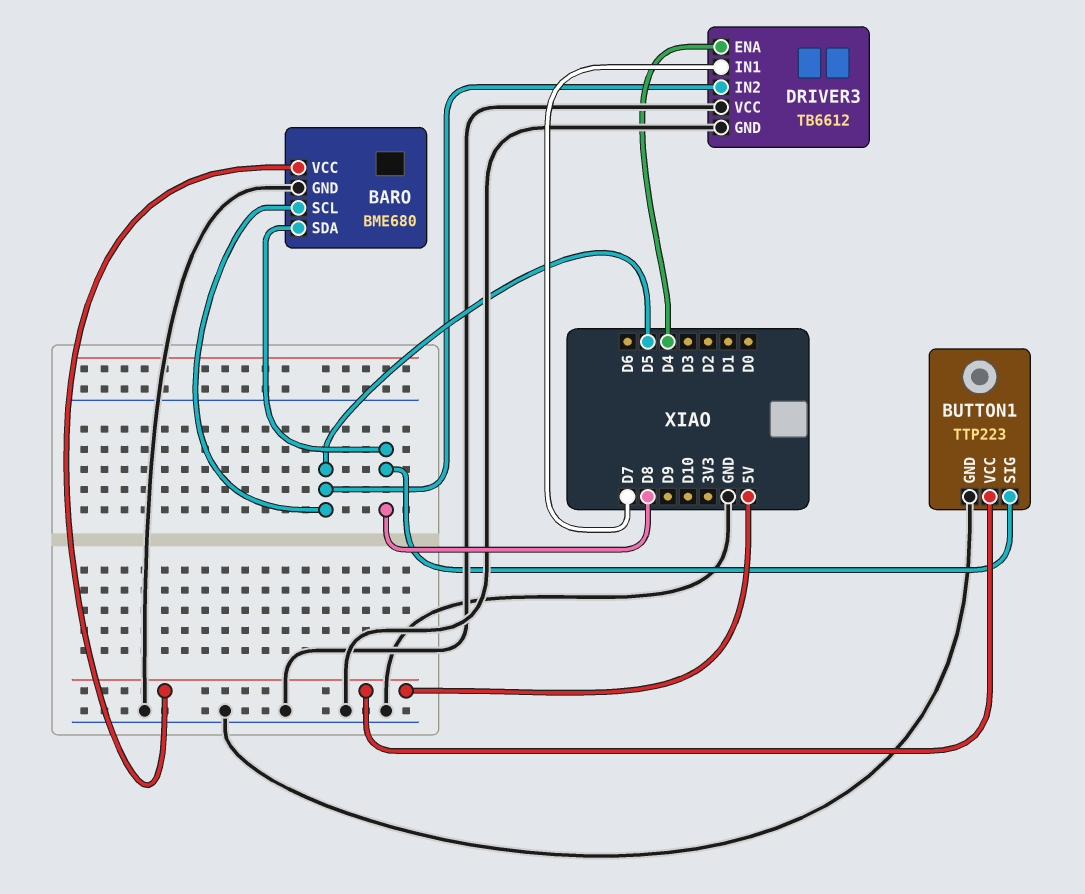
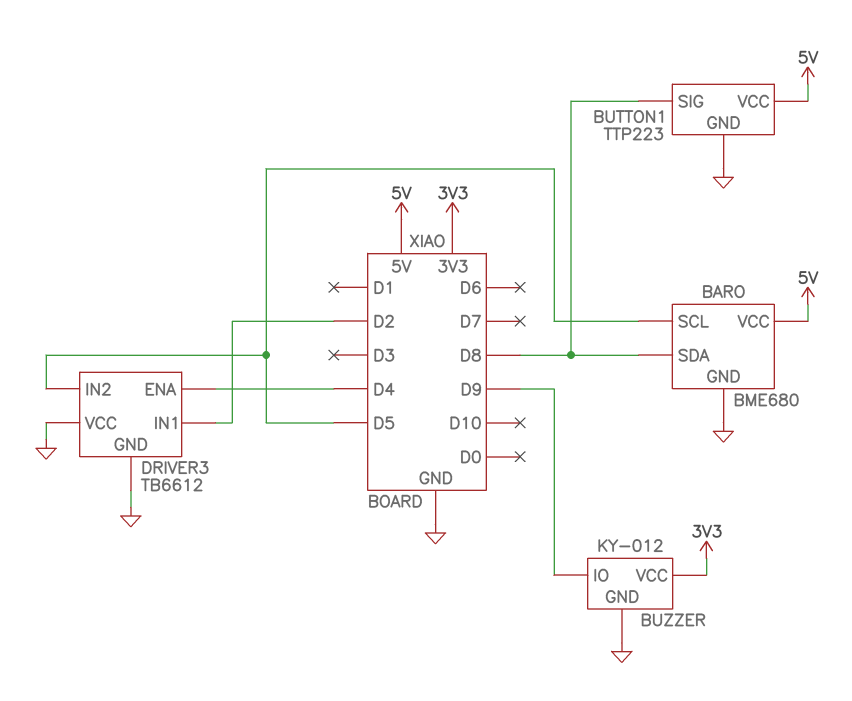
BUZZER: none -> KY-012
BUZZER pin GND: none -> GND
BUZZER pin IO: none -> D9
BUZZER pin VCC: none -> 3V3
DRIVER3 pin IN1: D7 -> D2

